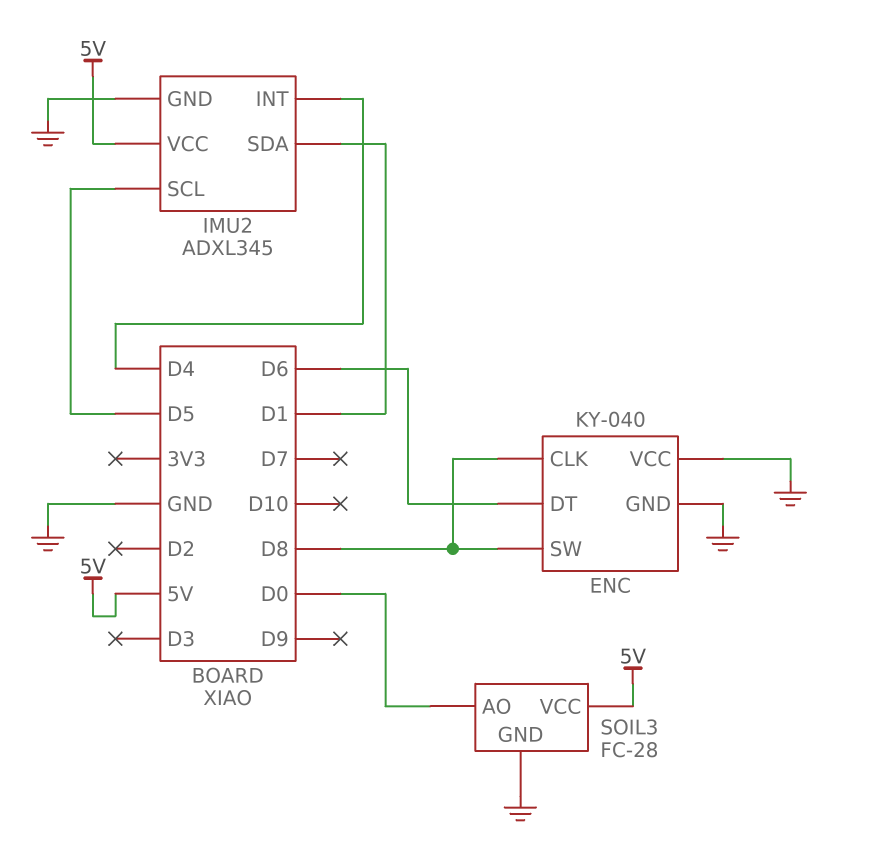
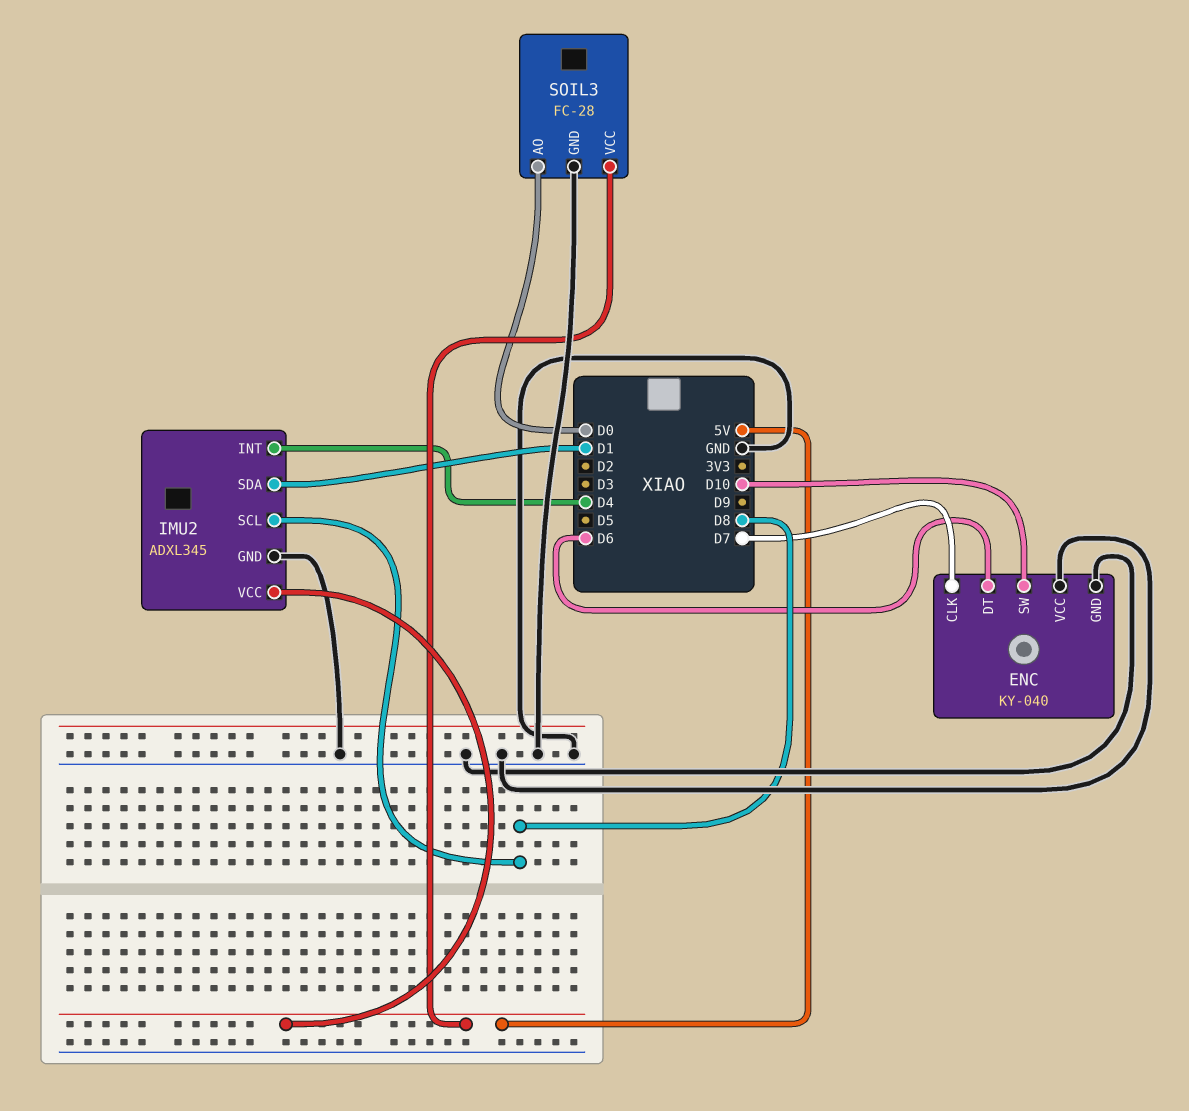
ENC pin CLK: D8 -> D7
ENC pin SW: D8 -> D10
IMU2 pin SCL: D5 -> D8

